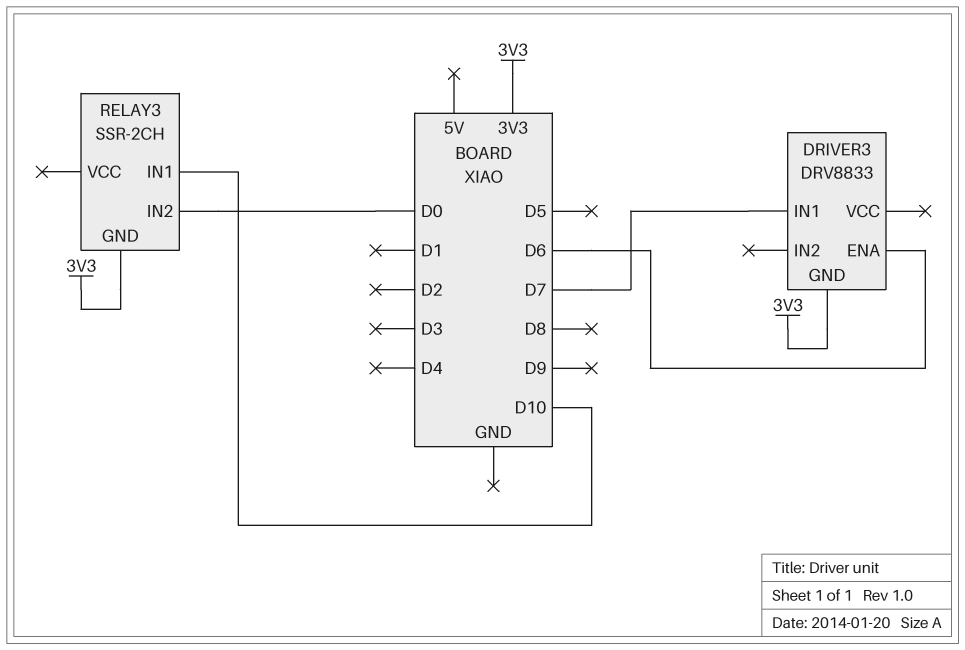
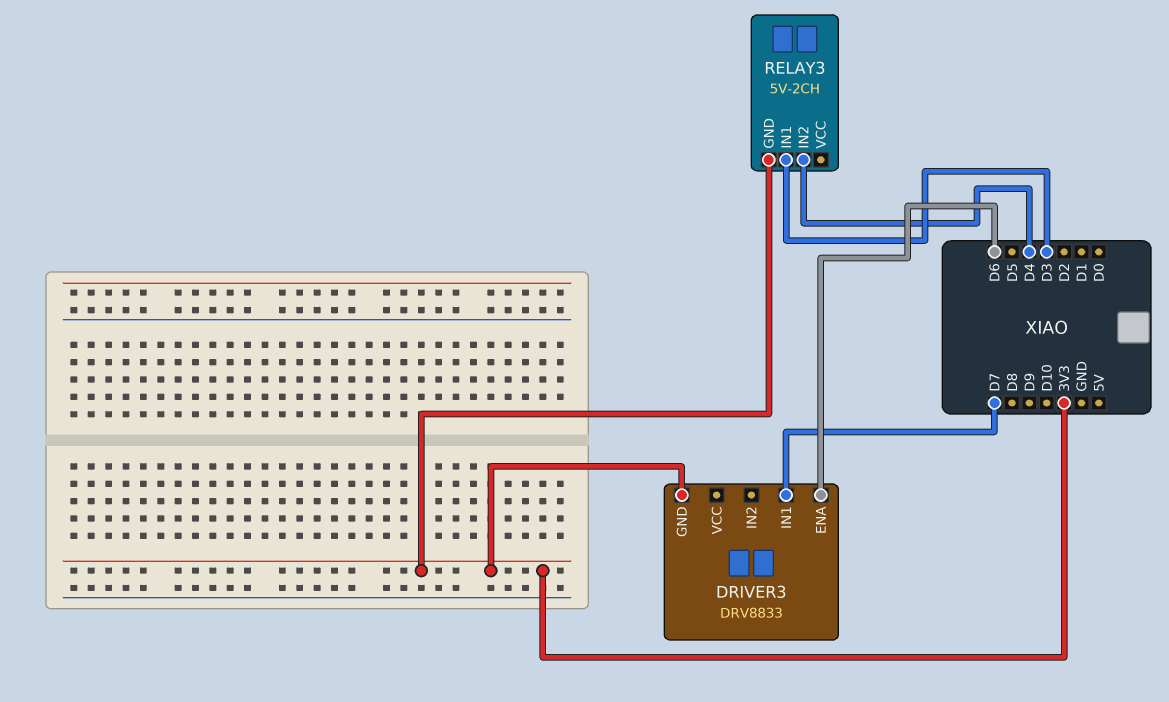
RELAY3: SSR-2CH -> 5V-2CH
RELAY3 pin IN1: D10 -> D3
RELAY3 pin IN2: D0 -> D4

